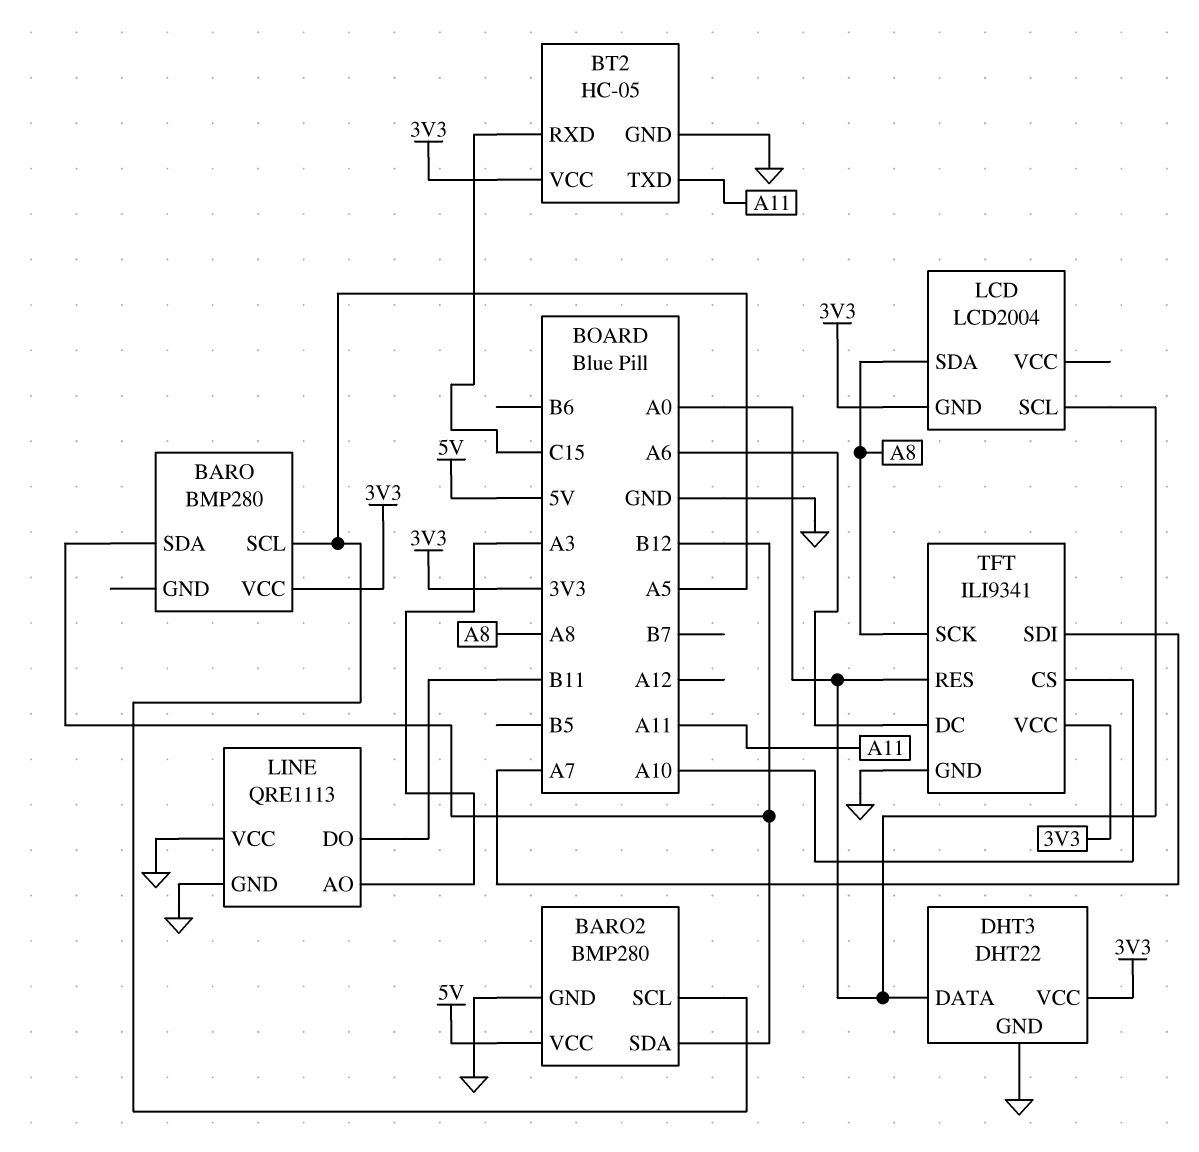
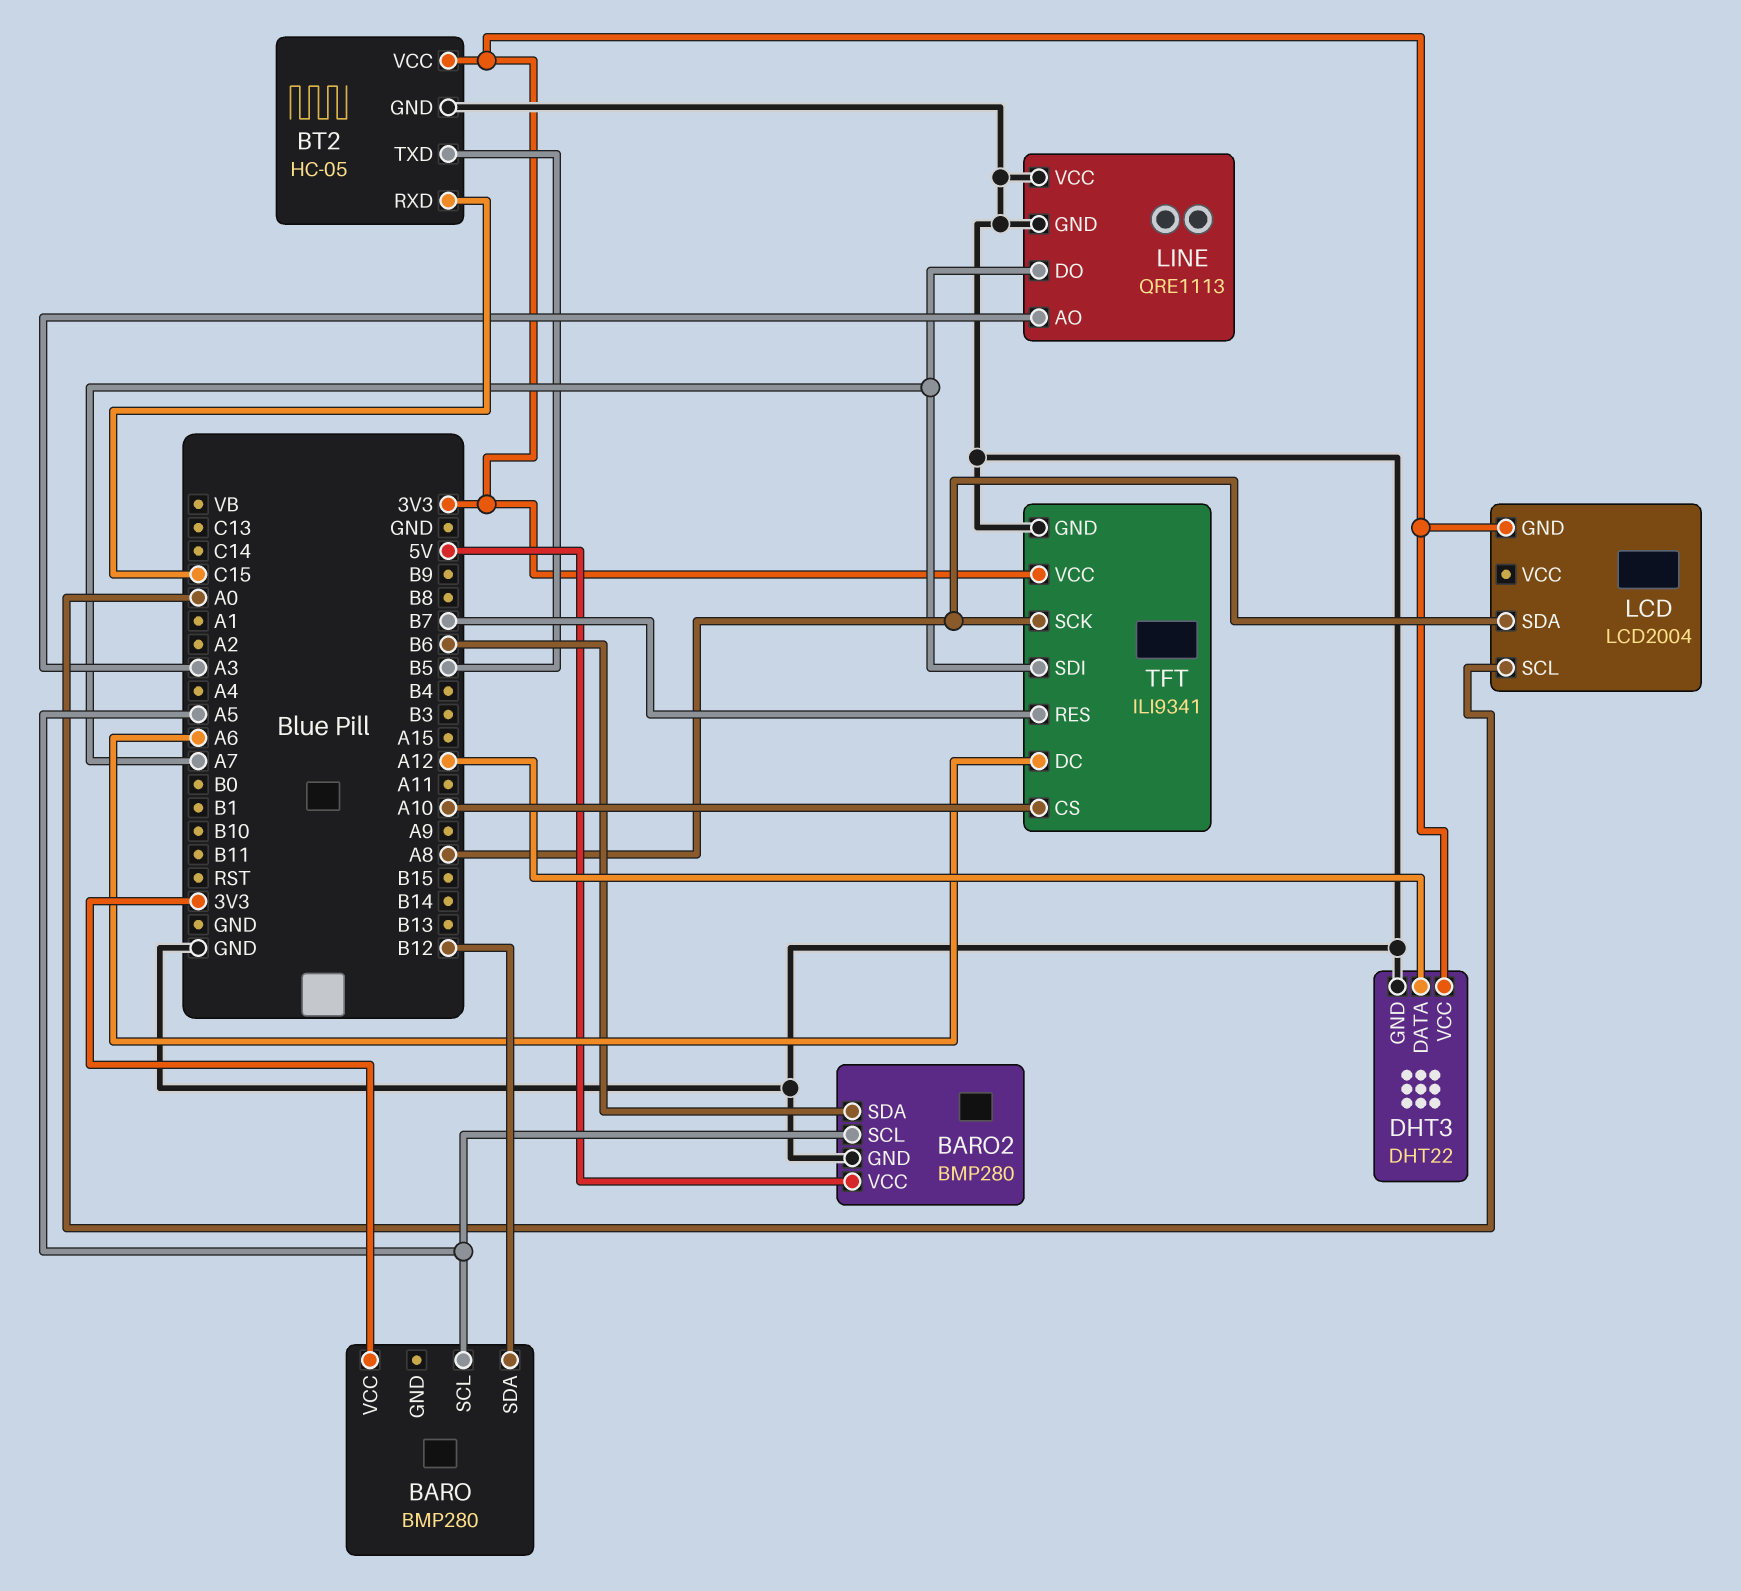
BARO2 pin SDA: B12 -> B6
BT2 pin TXD: A11 -> B5
DHT3 pin DATA: A0 -> A12
LINE pin DO: B11 -> A7
TFT pin RES: A0 -> B7

